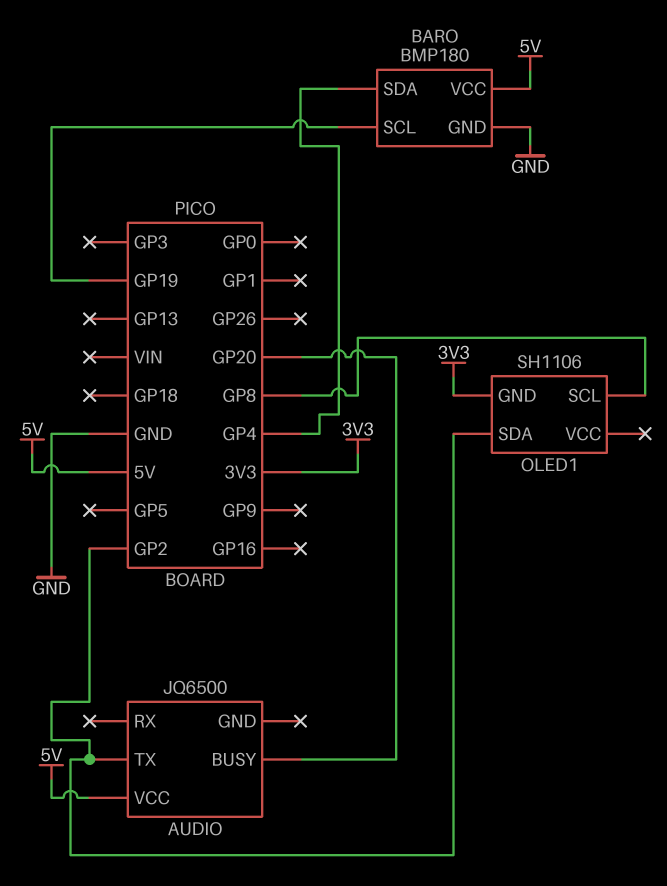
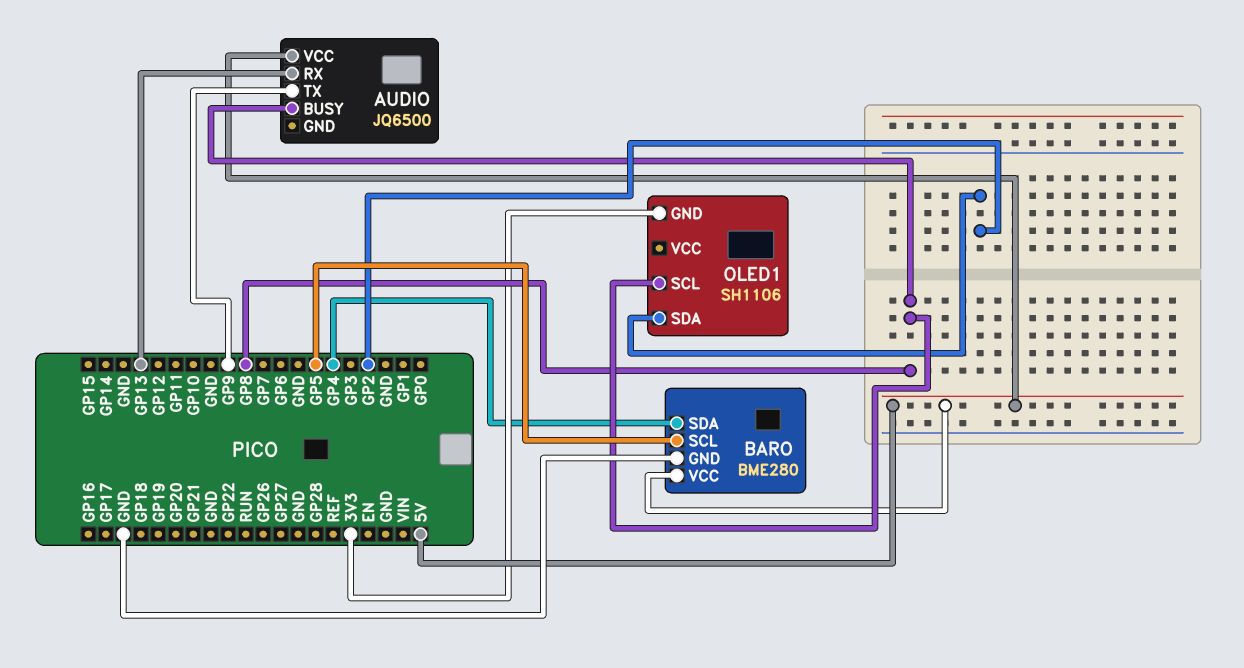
AUDIO pin BUSY: GP20 -> GP8
AUDIO pin RX: none -> GP13
AUDIO pin TX: GP2 -> GP9
BARO: BMP180 -> BME280
BARO pin SCL: GP19 -> GP5

